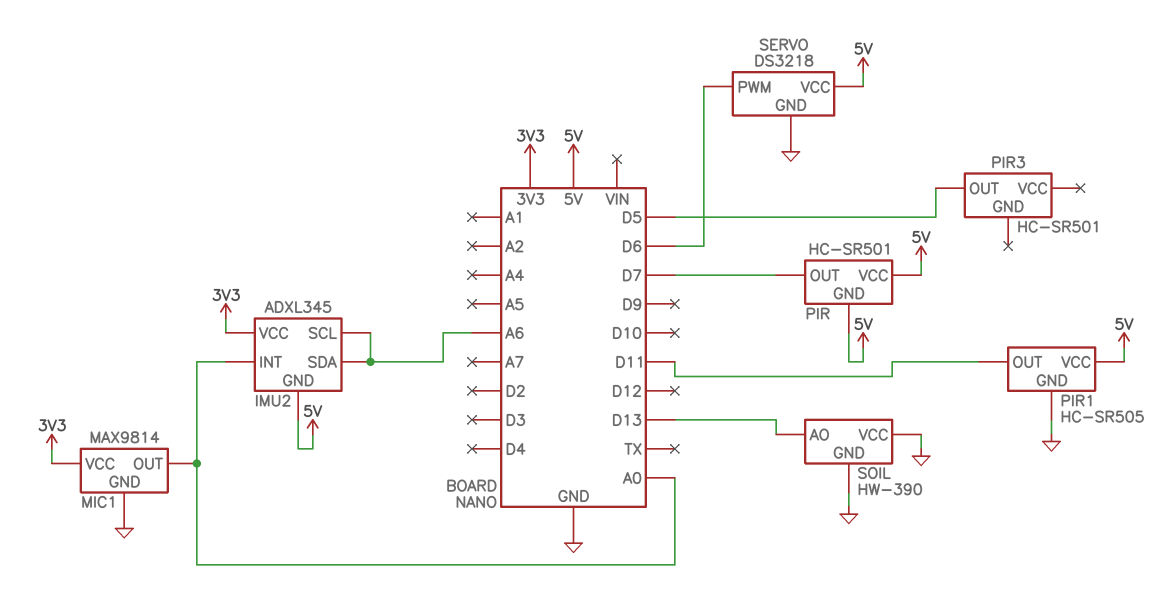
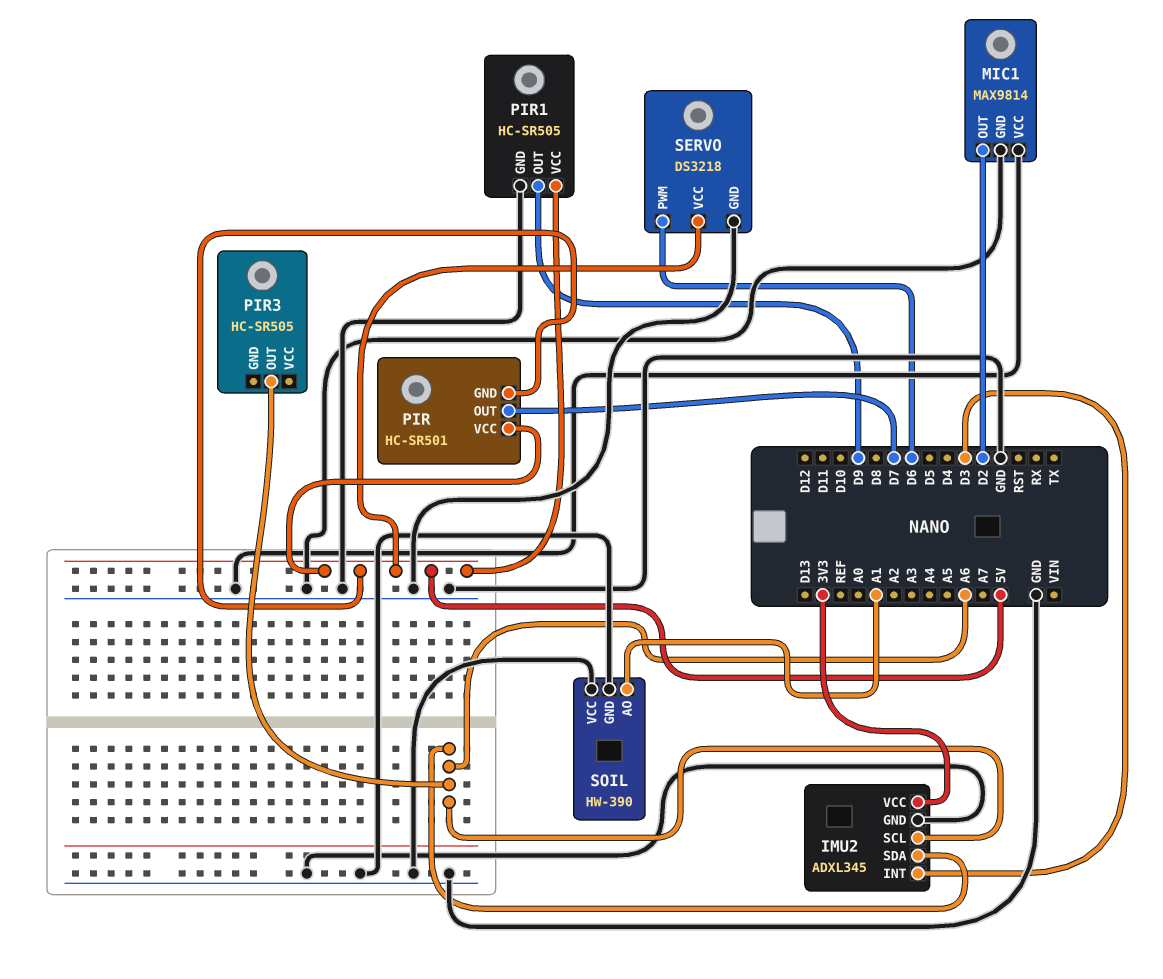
IMU2 pin GND: 5V -> GND
IMU2 pin INT: A0 -> D3
MIC1 pin OUT: A0 -> D2
MIC1 pin VCC: 3V3 -> GND
PIR1 pin OUT: D11 -> D9
PIR3: HC-SR501 -> HC-SR505
PIR3 pin OUT: D5 -> A6
SOIL pin AO: D13 -> A1

